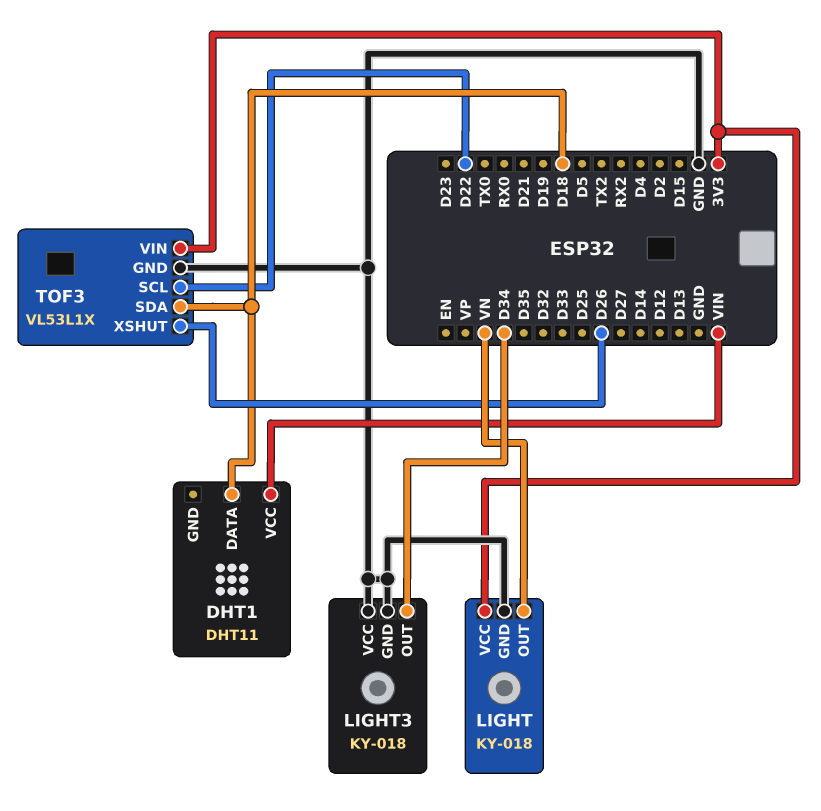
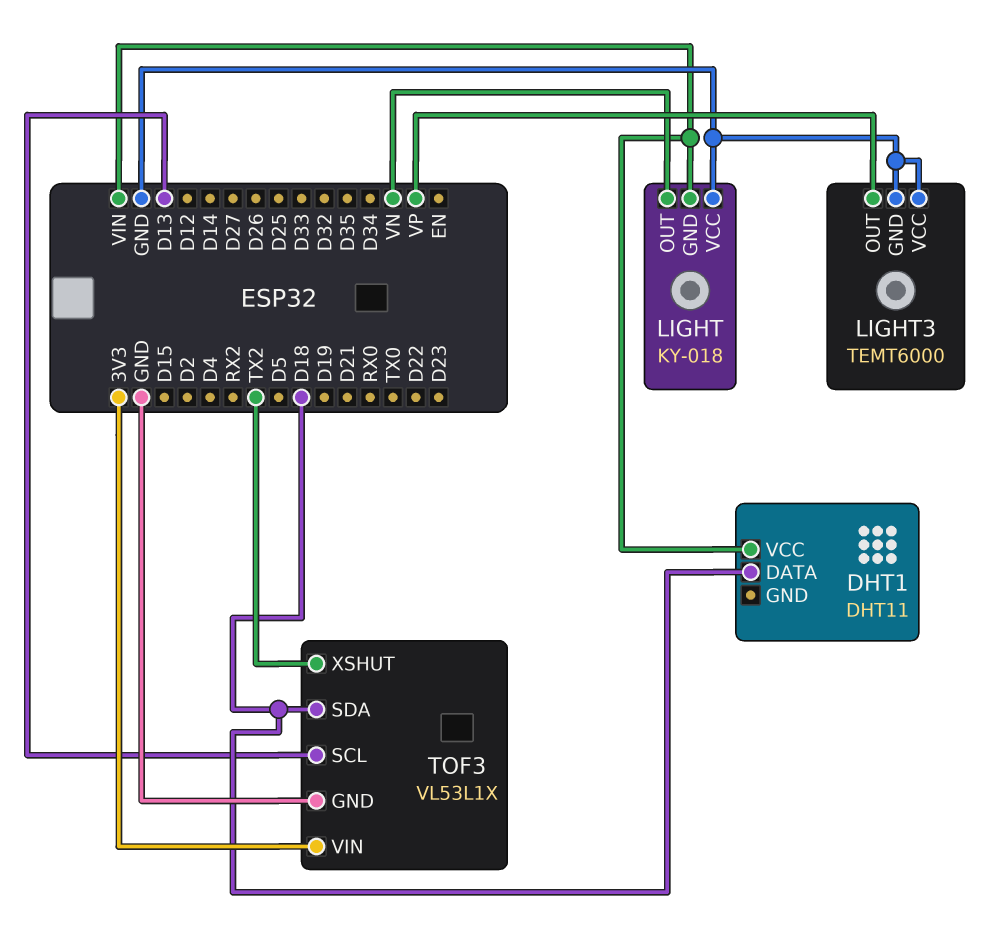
LIGHT pin GND: GND -> VIN
LIGHT pin VCC: 3V3 -> GND
LIGHT3: KY-018 -> TEMT6000
LIGHT3 pin OUT: D34 -> VP
TOF3 pin SCL: D22 -> D13
TOF3 pin XSHUT: D26 -> TX2

